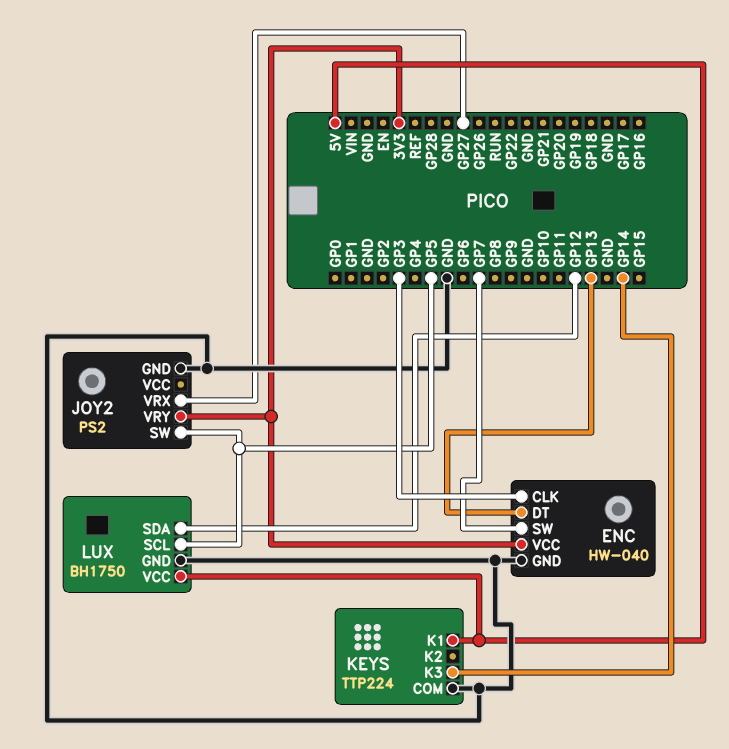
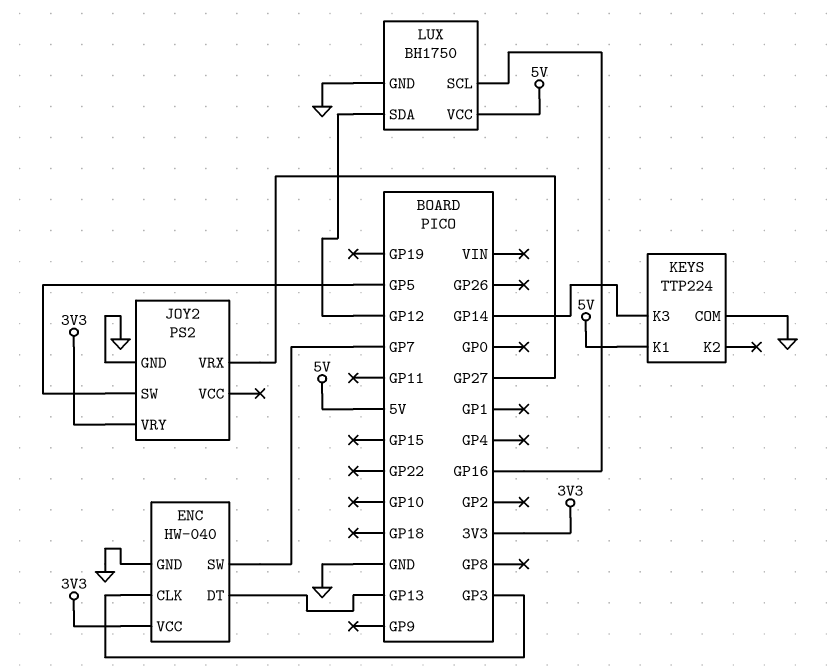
LUX pin SCL: GP5 -> GP16

